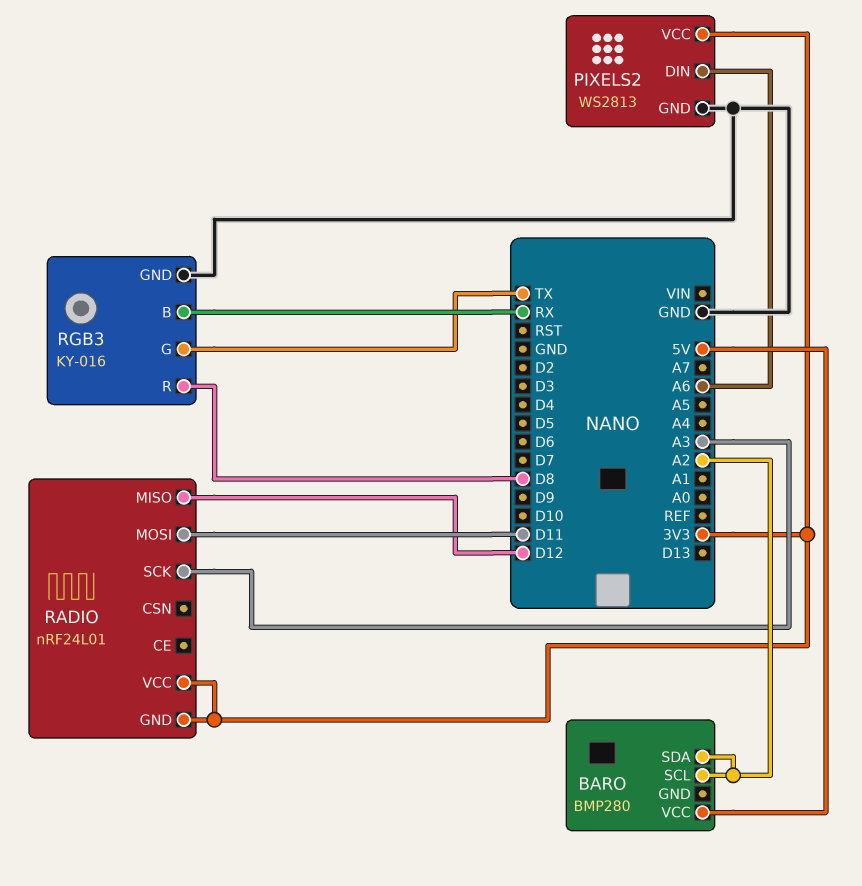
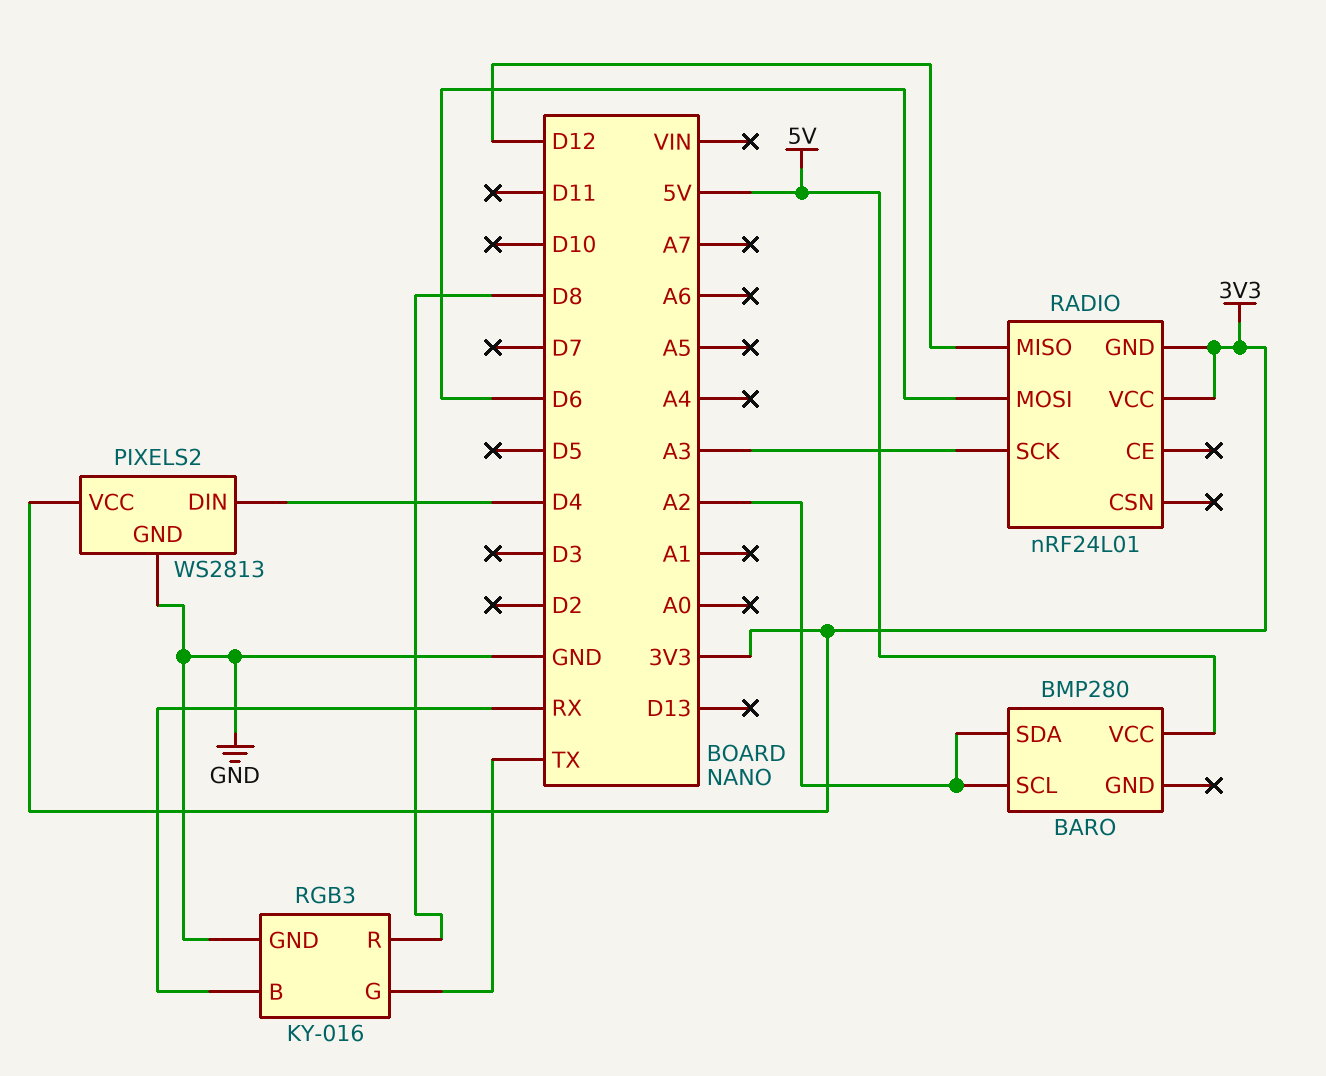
PIXELS2 pin DIN: A6 -> D4
RADIO pin MOSI: D11 -> D6

